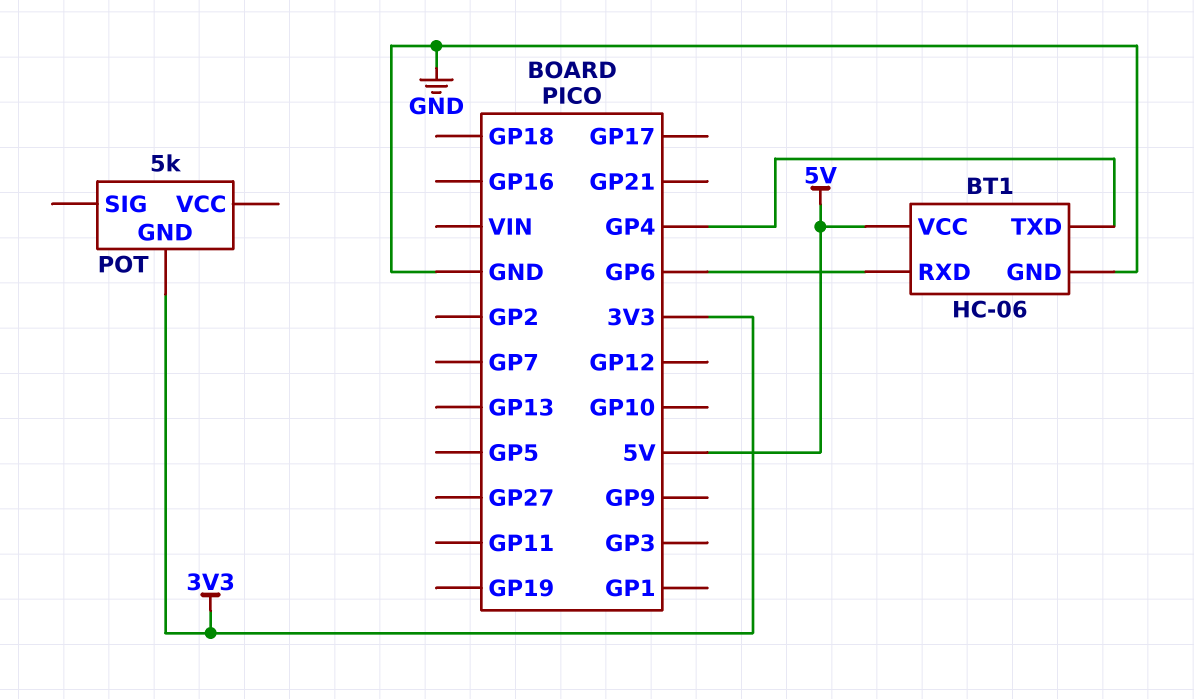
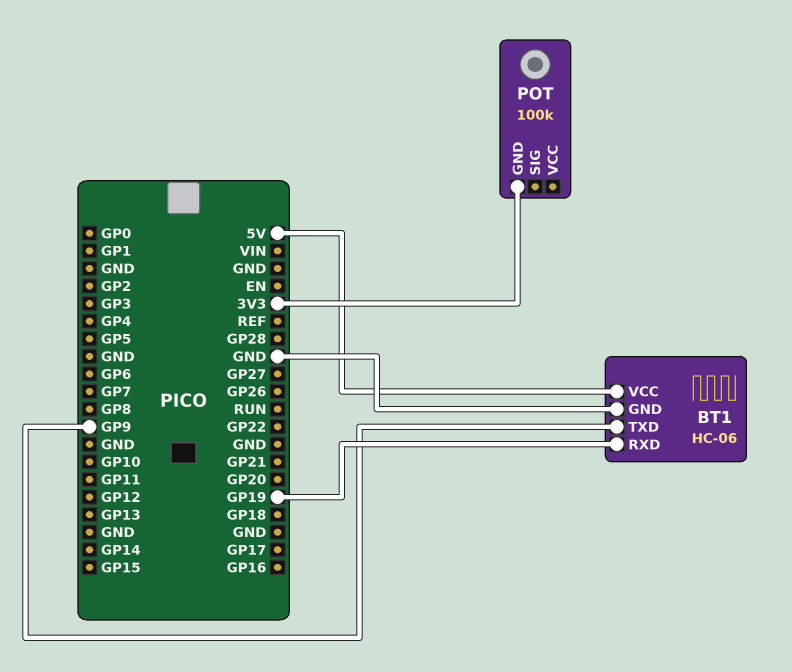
BT1 pin RXD: GP6 -> GP19
BT1 pin TXD: GP4 -> GP9
POT: 5k -> 100k

